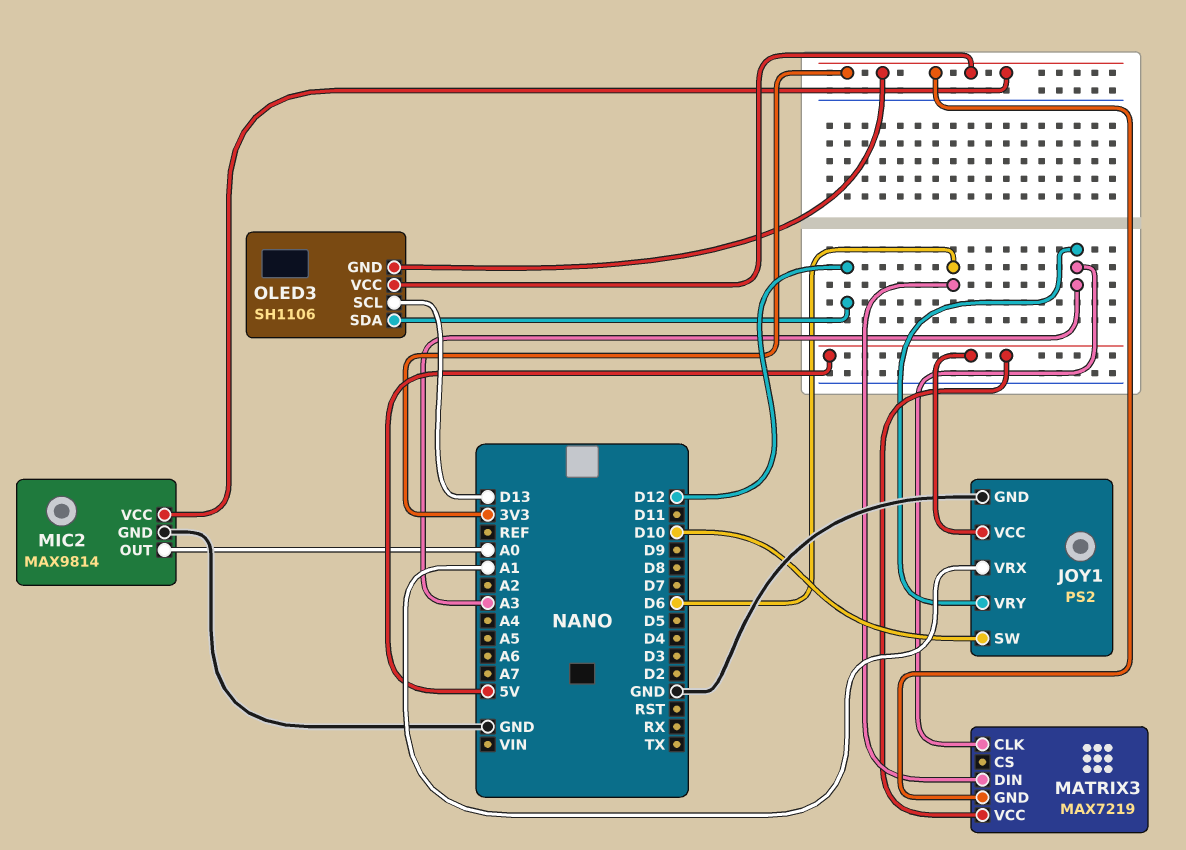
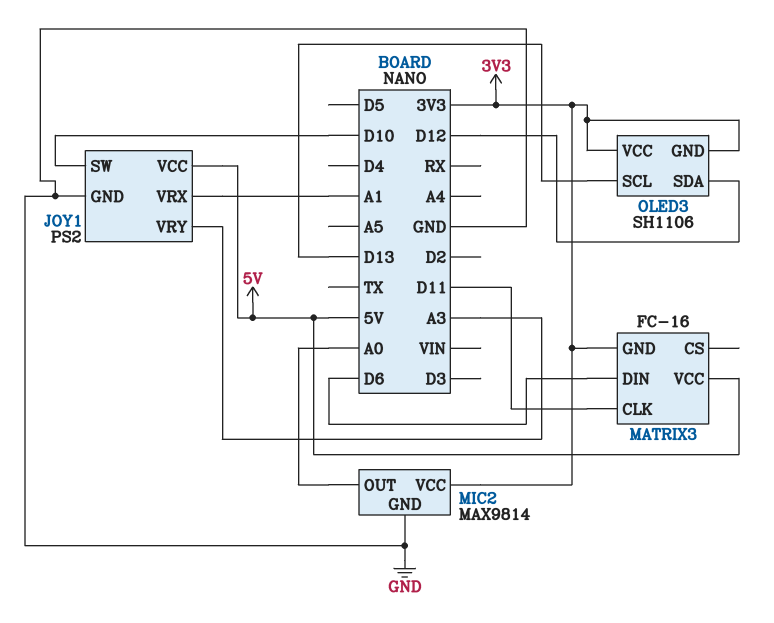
MATRIX3: MAX7219 -> FC-16
MATRIX3 pin CLK: A3 -> D11

